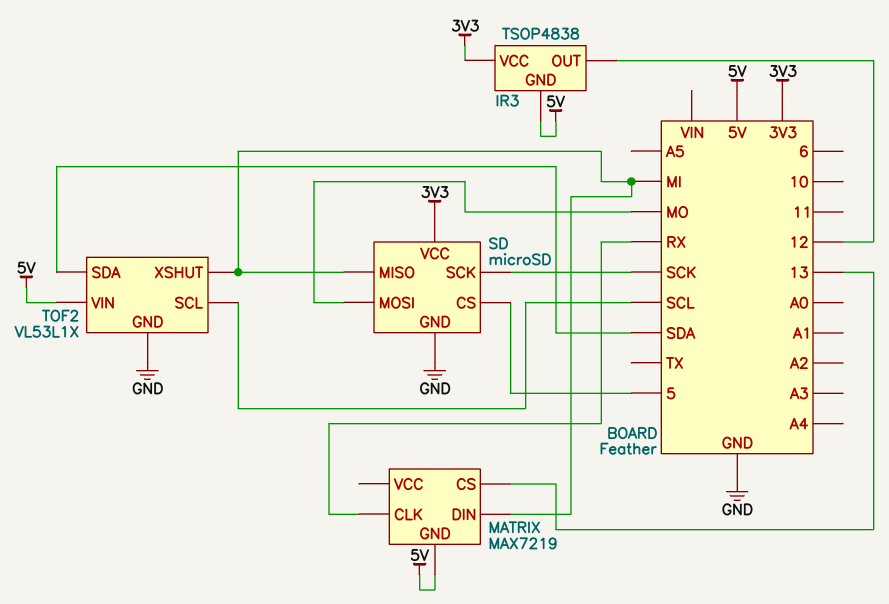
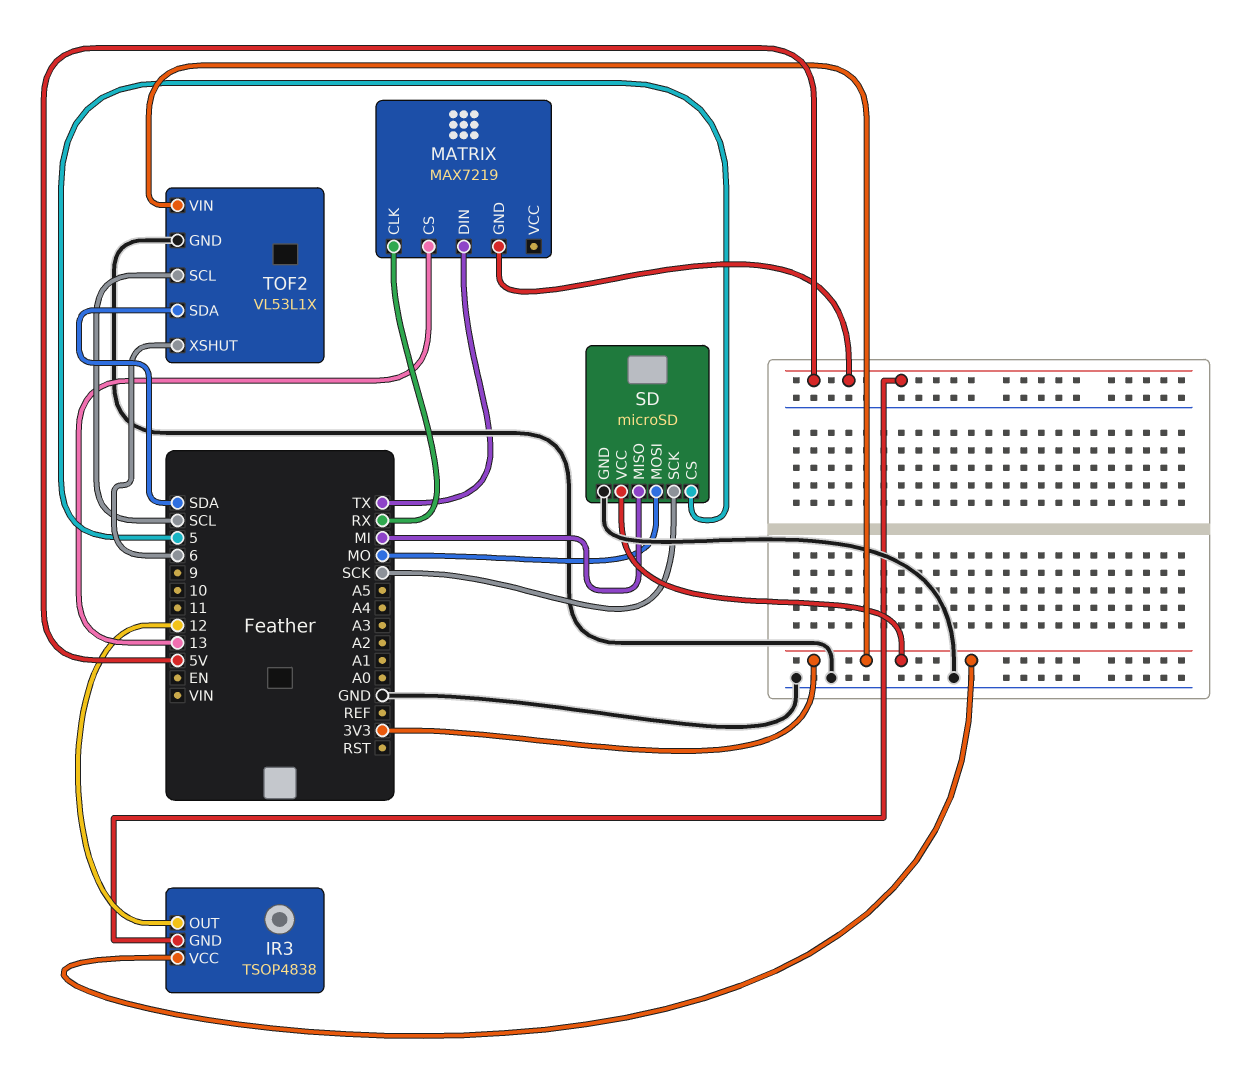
MATRIX pin DIN: MI -> TX
TOF2 pin VIN: 5V -> 3V3
TOF2 pin XSHUT: MI -> 6

